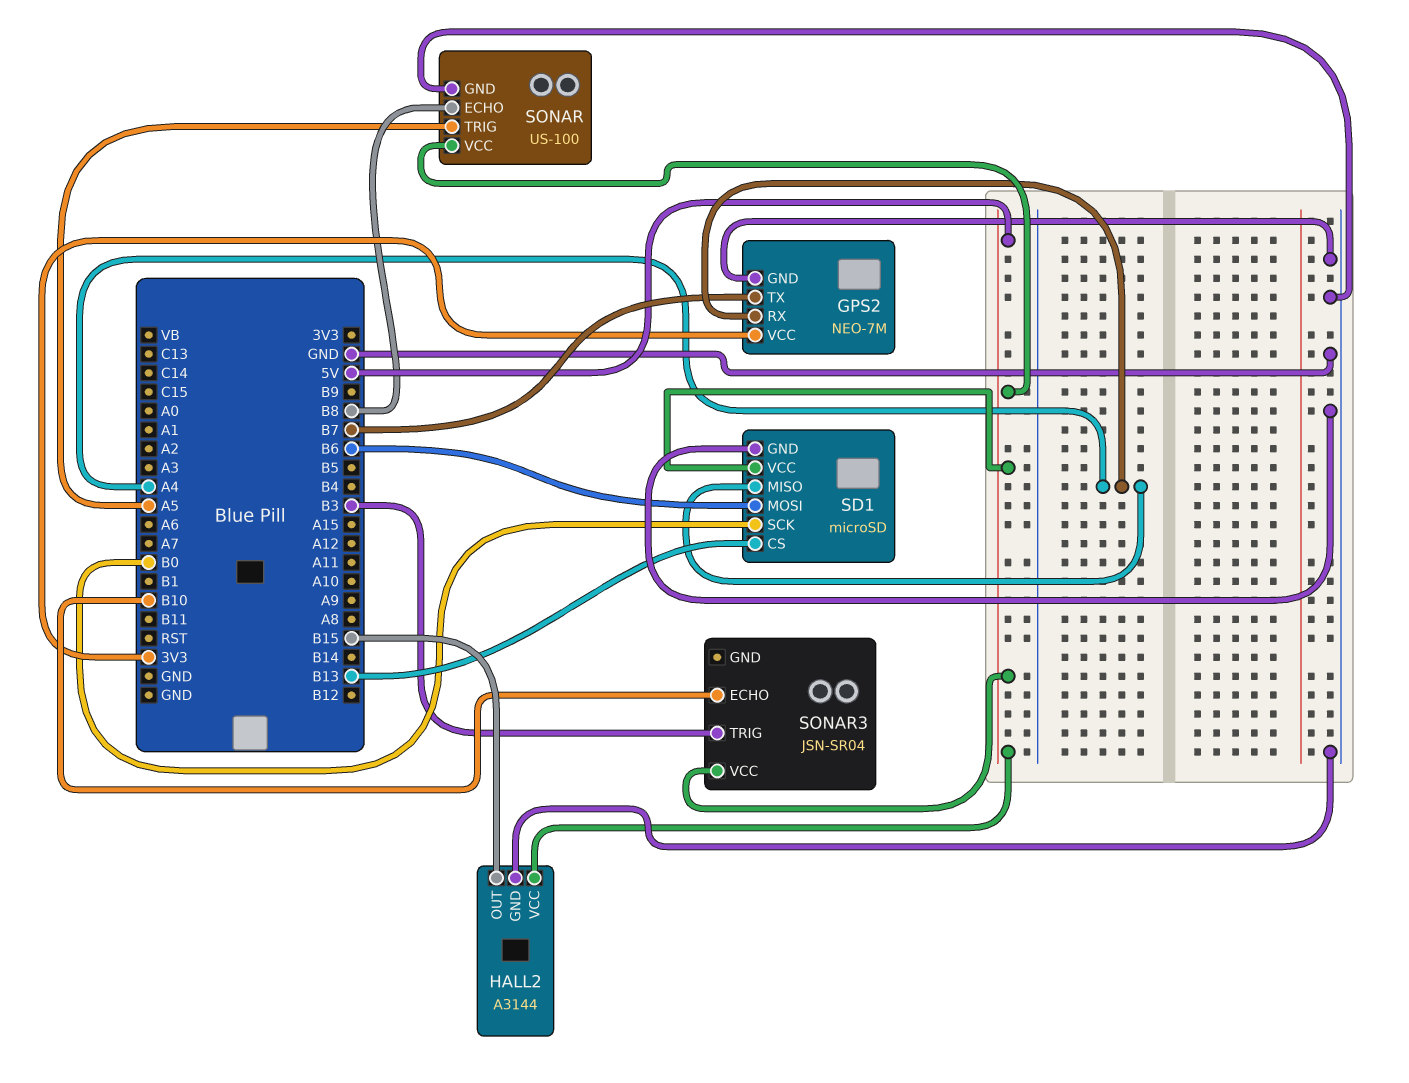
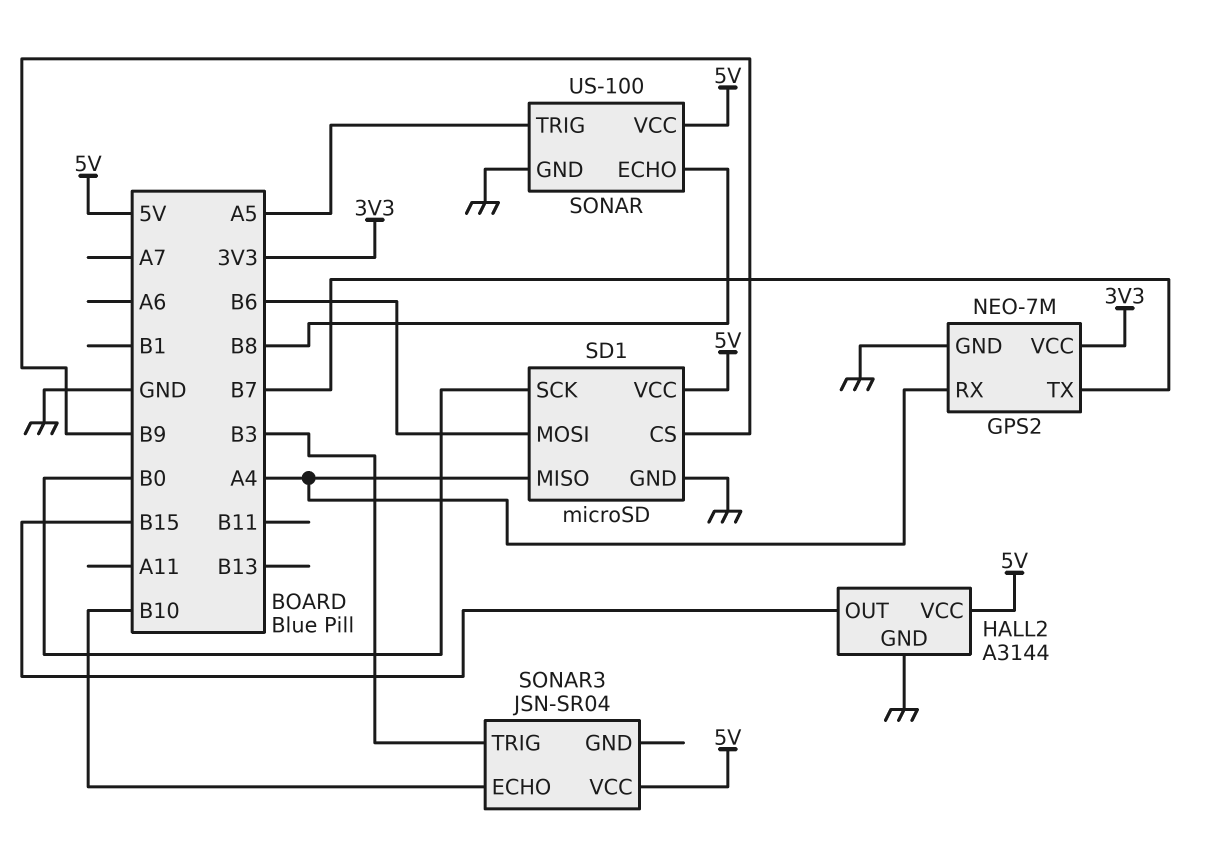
SD1 pin CS: B13 -> B9

